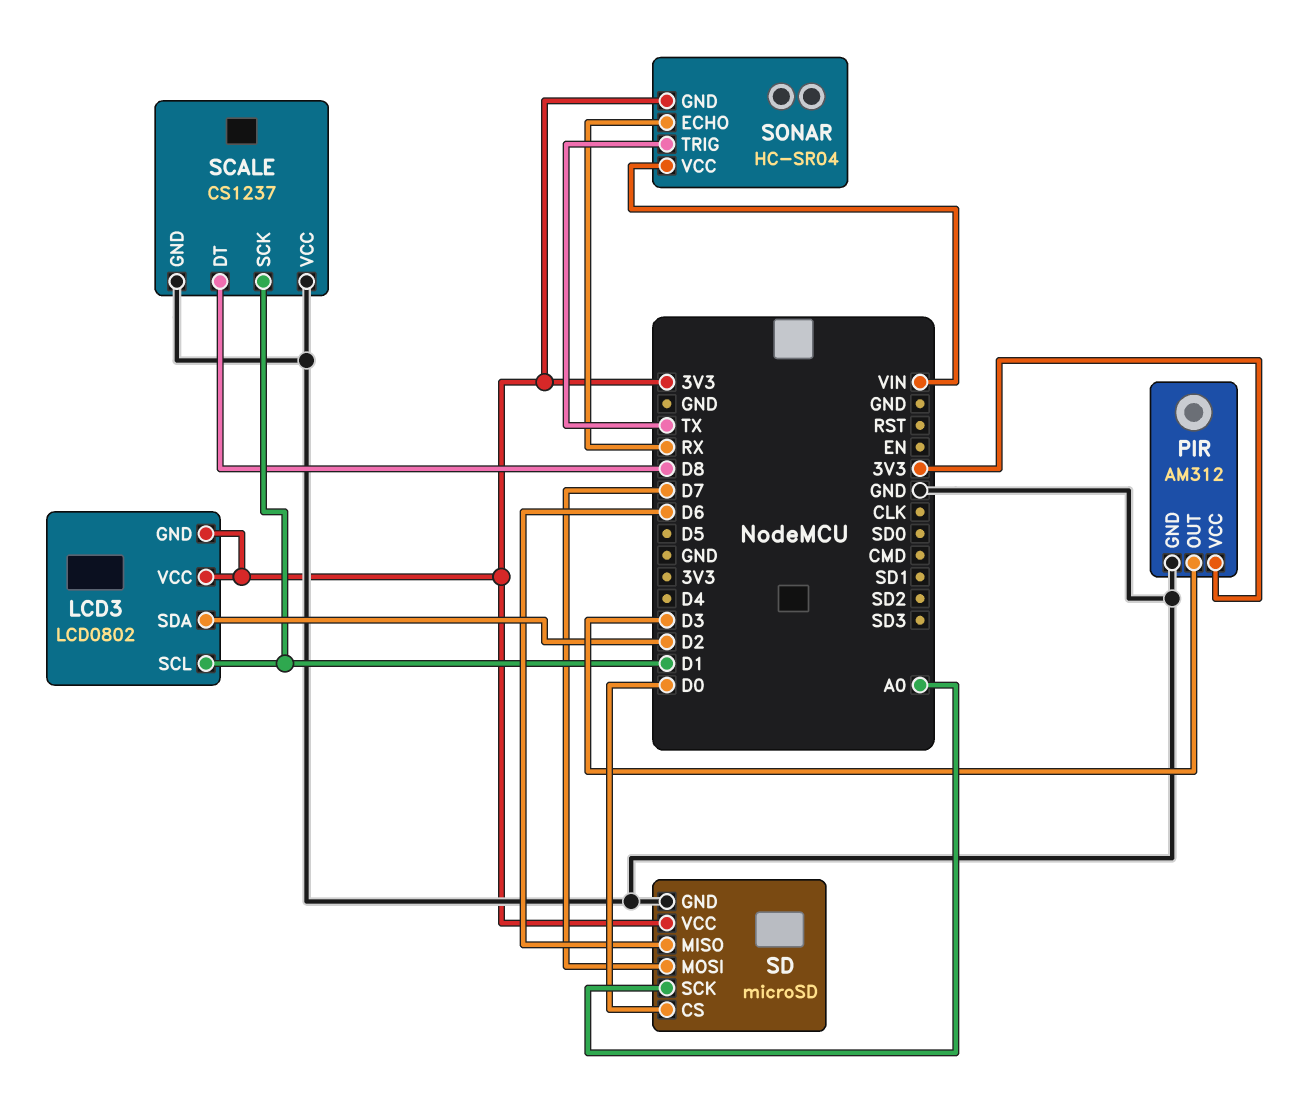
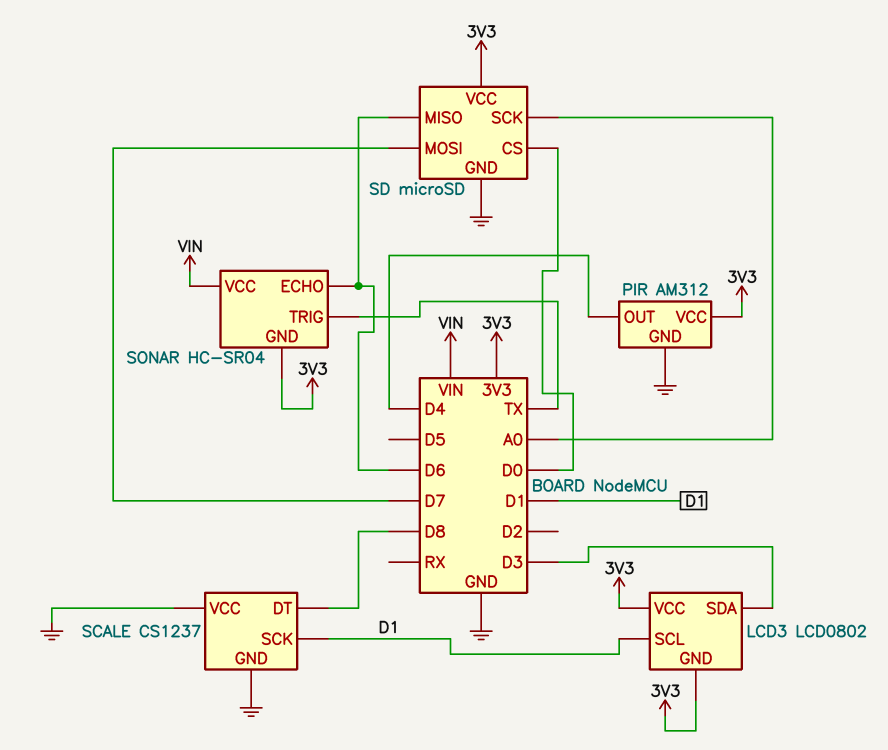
LCD3 pin SDA: D2 -> D3
PIR pin OUT: D3 -> D4
SONAR pin ECHO: RX -> D6

